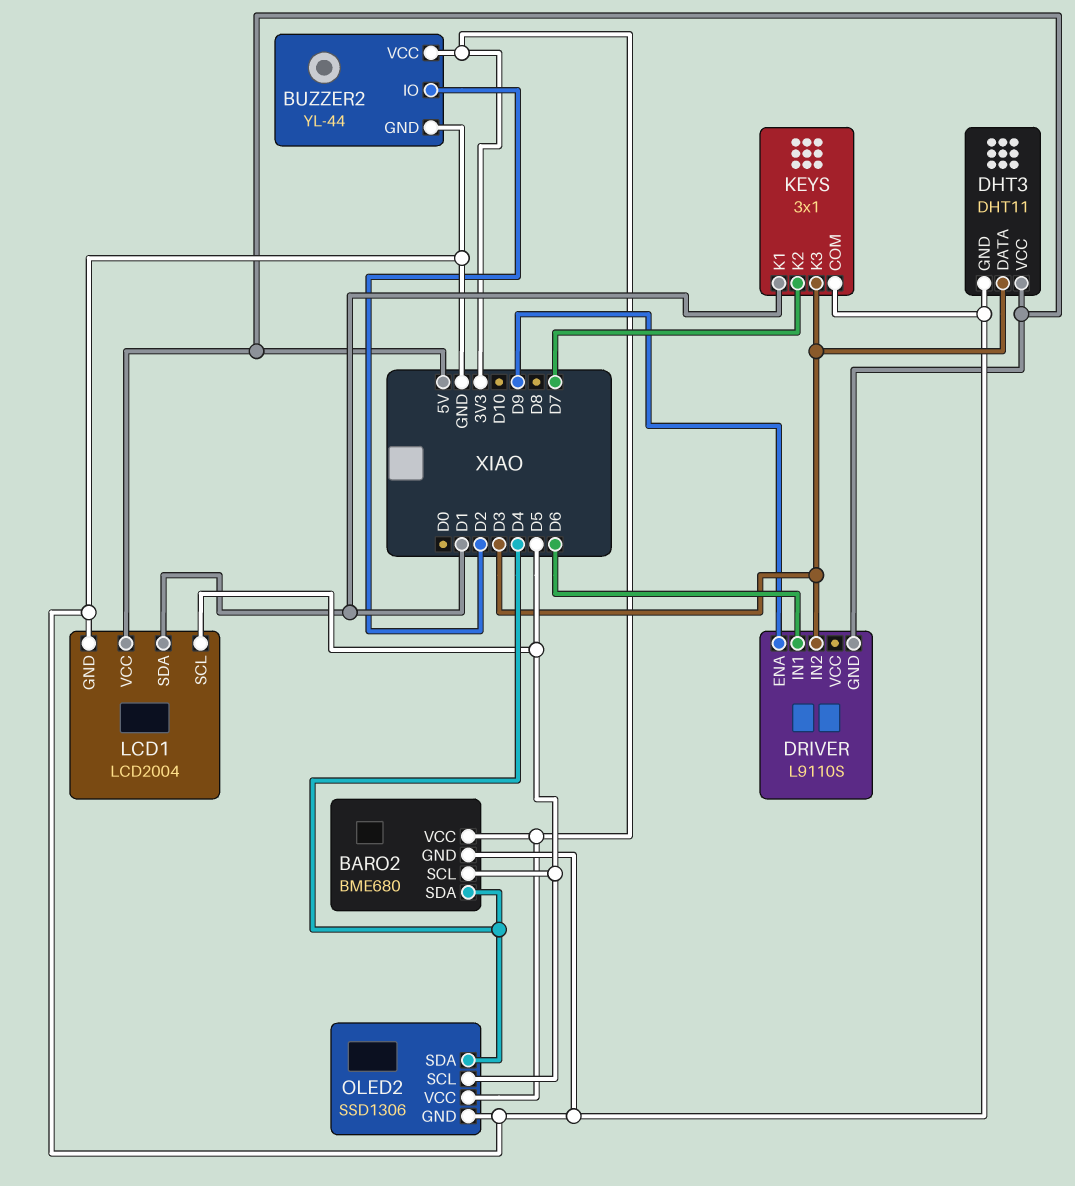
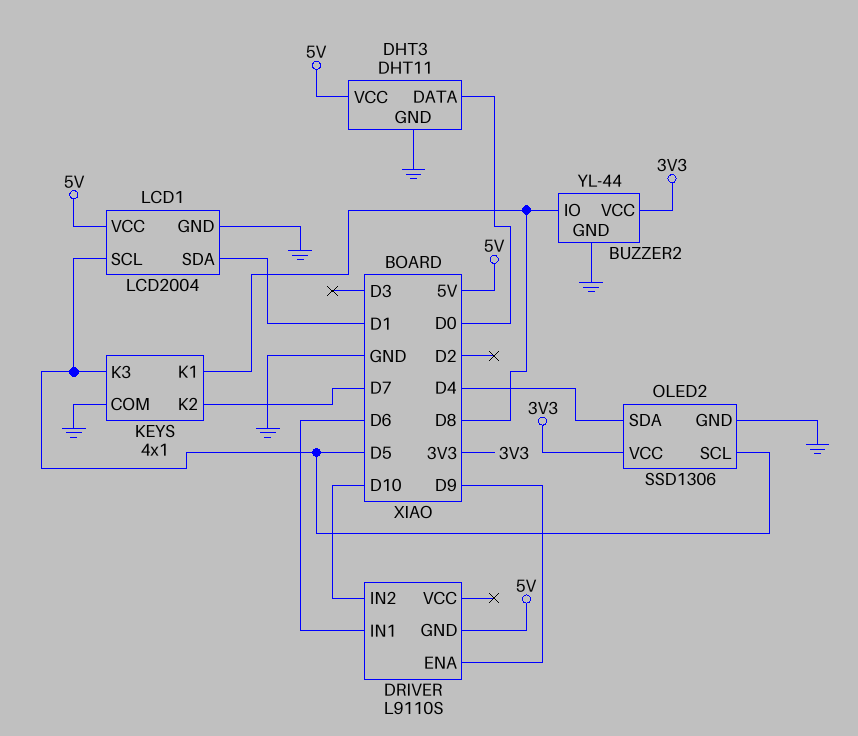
BARO2: BME680 -> none
BARO2 pin GND: GND -> none
BARO2 pin SCL: D5 -> none
BARO2 pin SDA: D4 -> none
BARO2 pin VCC: 3V3 -> none
BUZZER2 pin IO: D2 -> D8
DHT3 pin DATA: D3 -> D0
DRIVER pin IN2: D3 -> D10
KEYS: 3x1 -> 4x1
KEYS pin K1: D1 -> D8
KEYS pin K3: D3 -> D5

